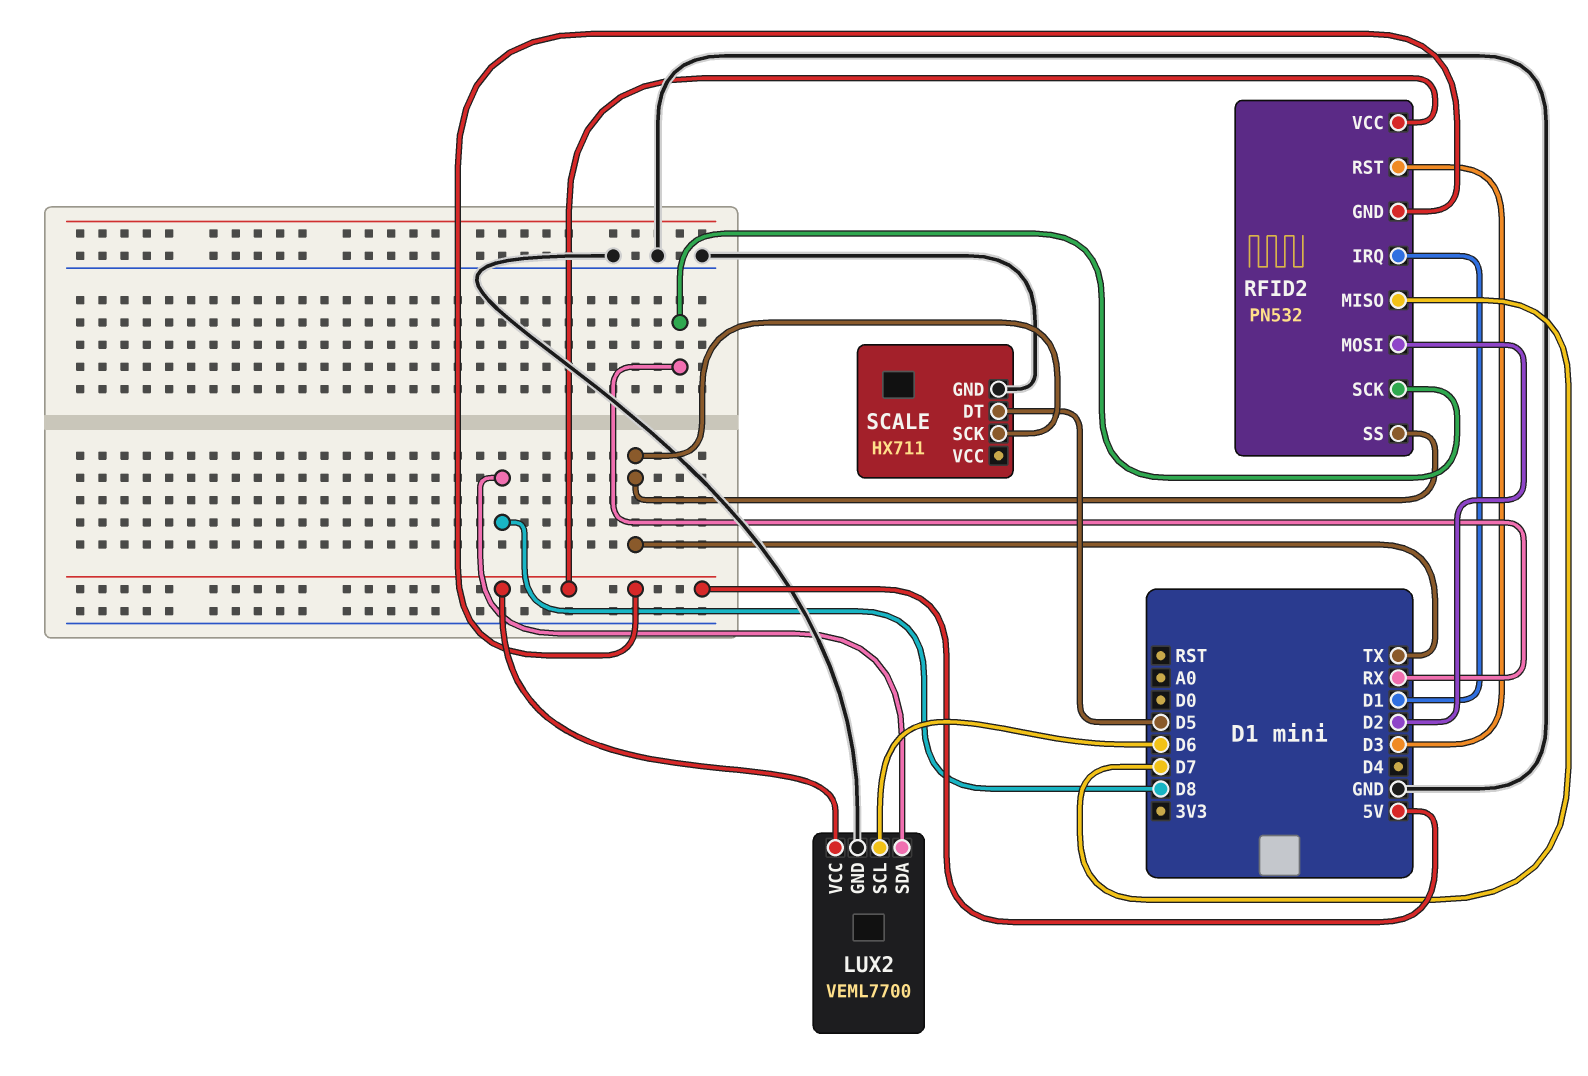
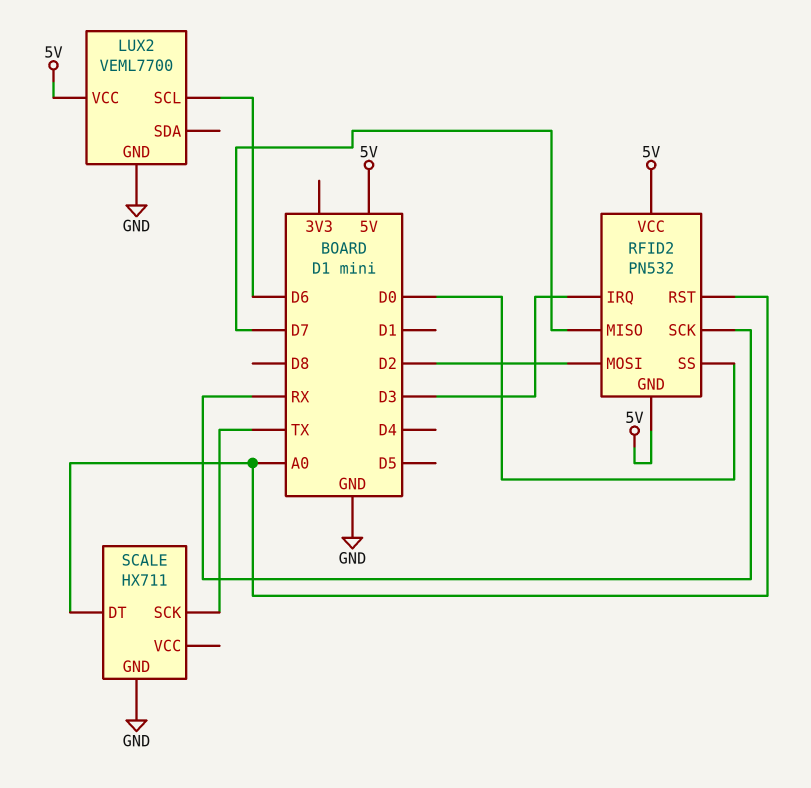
LUX2 pin SDA: D8 -> none
RFID2 pin IRQ: D1 -> D3
RFID2 pin RST: D3 -> A0
RFID2 pin SS: TX -> D0
SCALE pin DT: D5 -> A0

